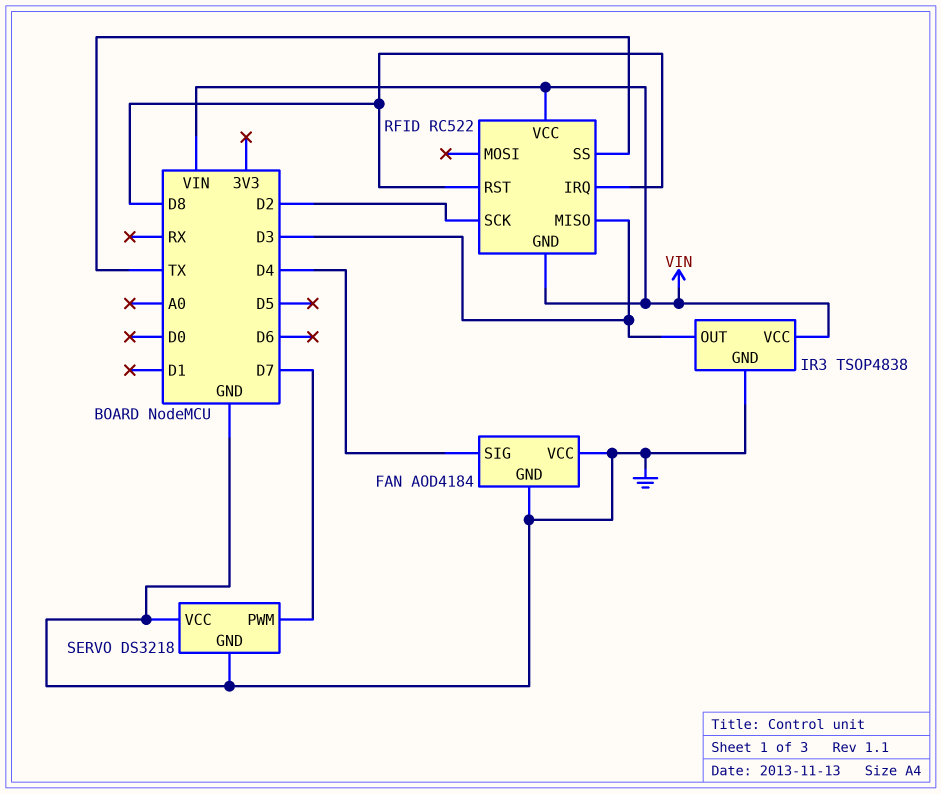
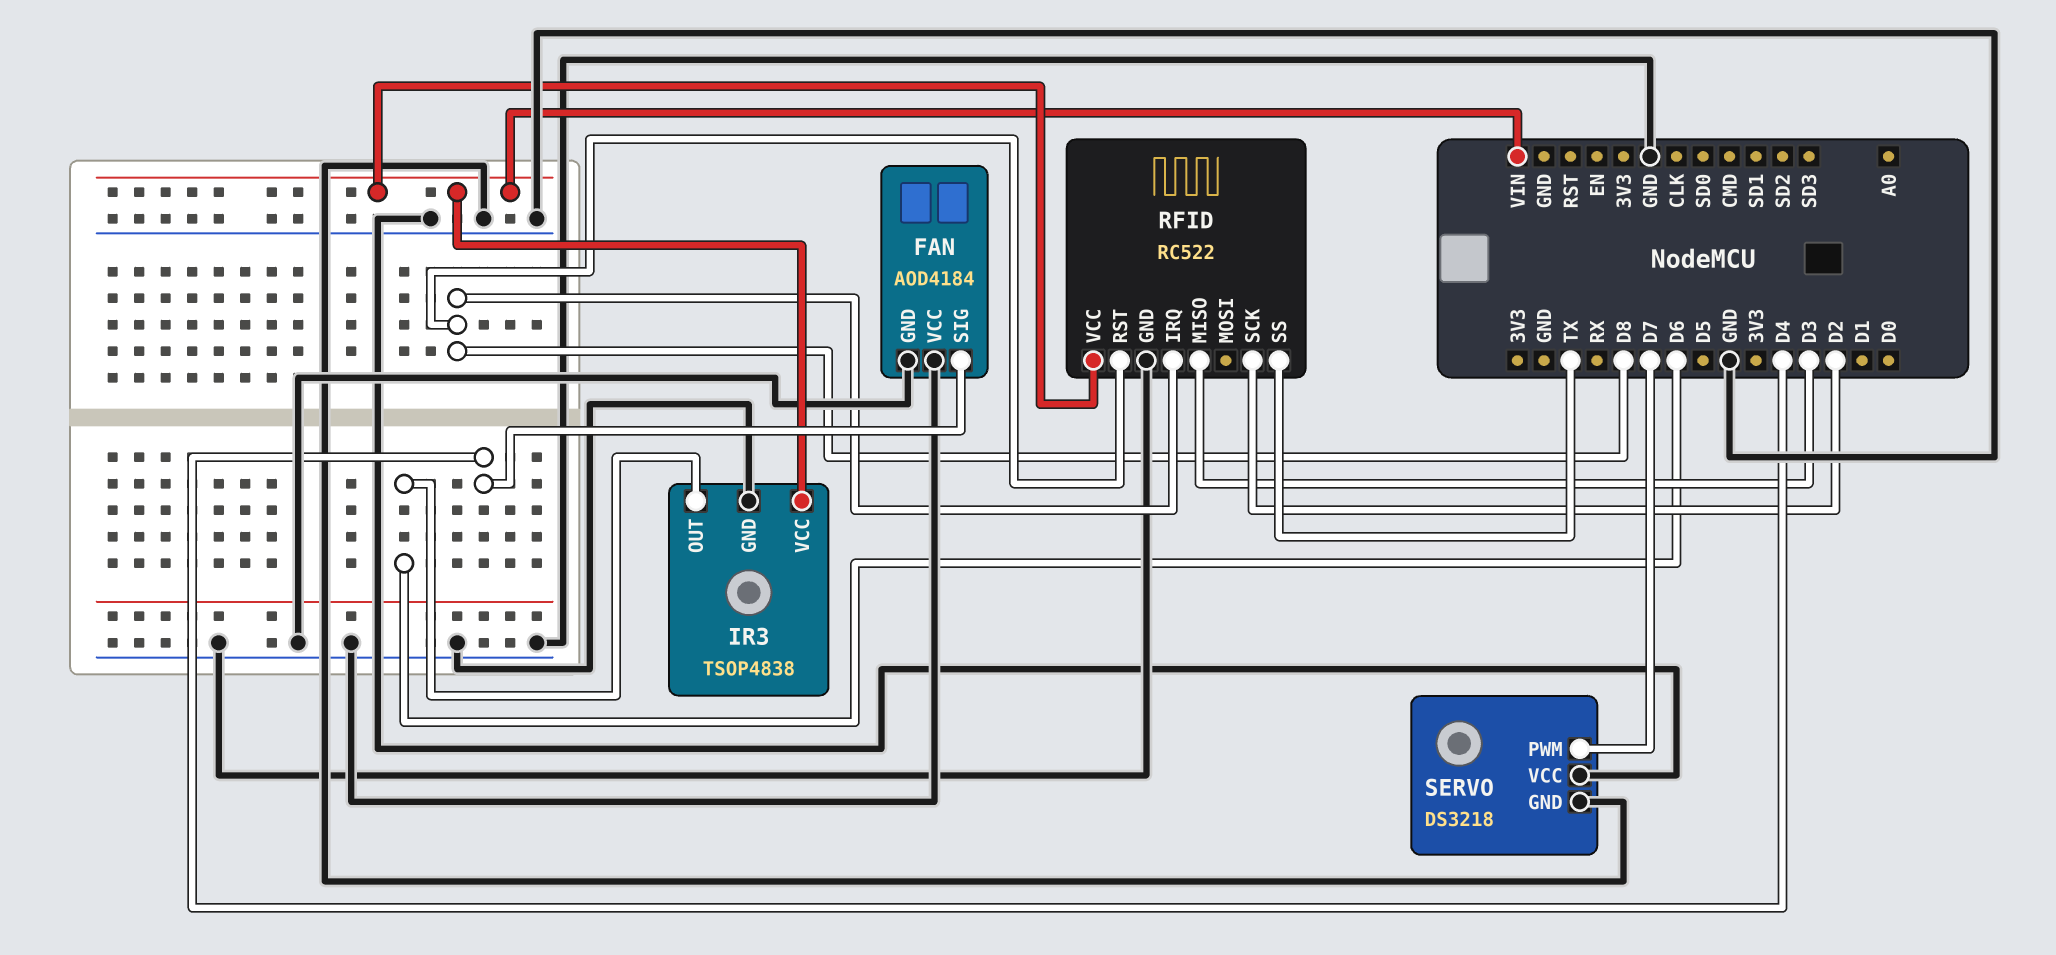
IR3 pin OUT: D3 -> D6
RFID pin GND: VIN -> GND

